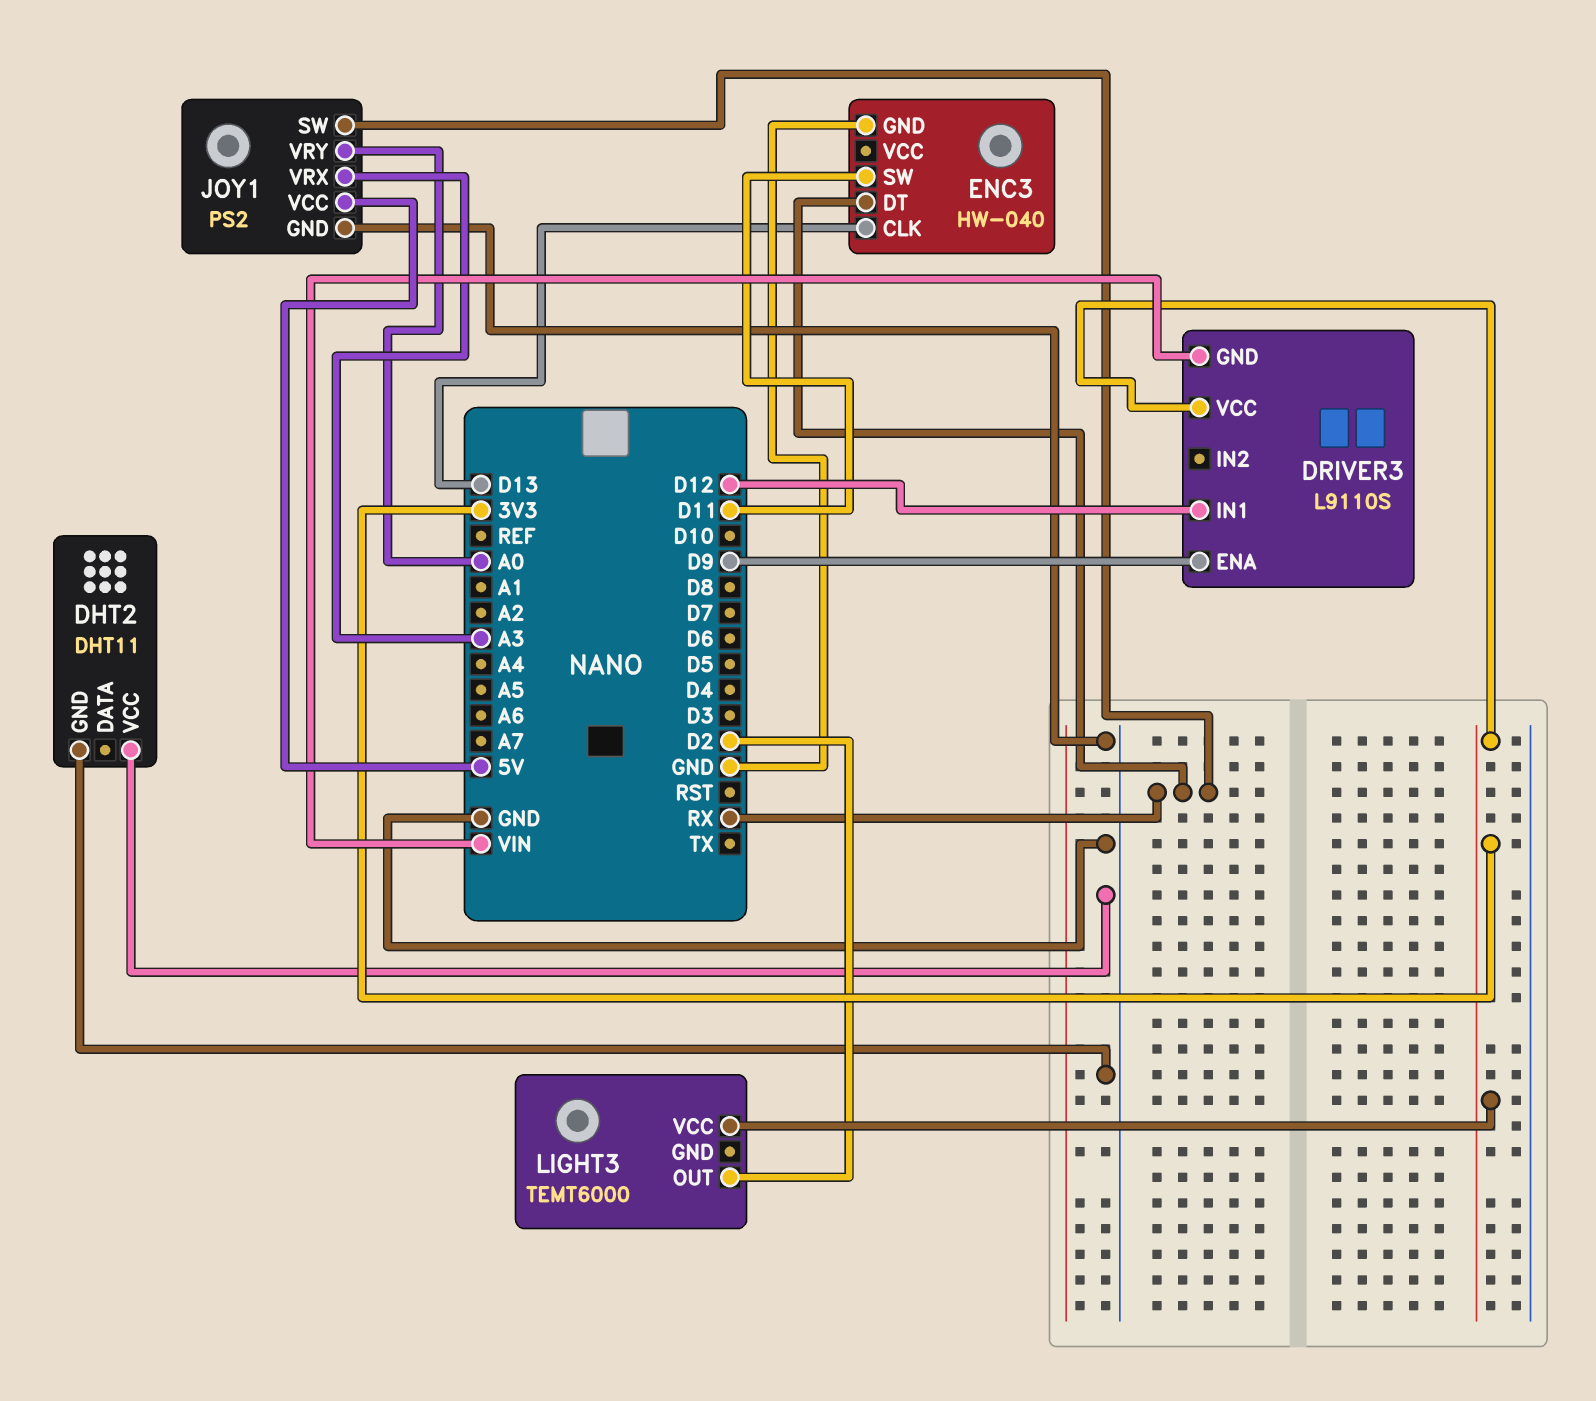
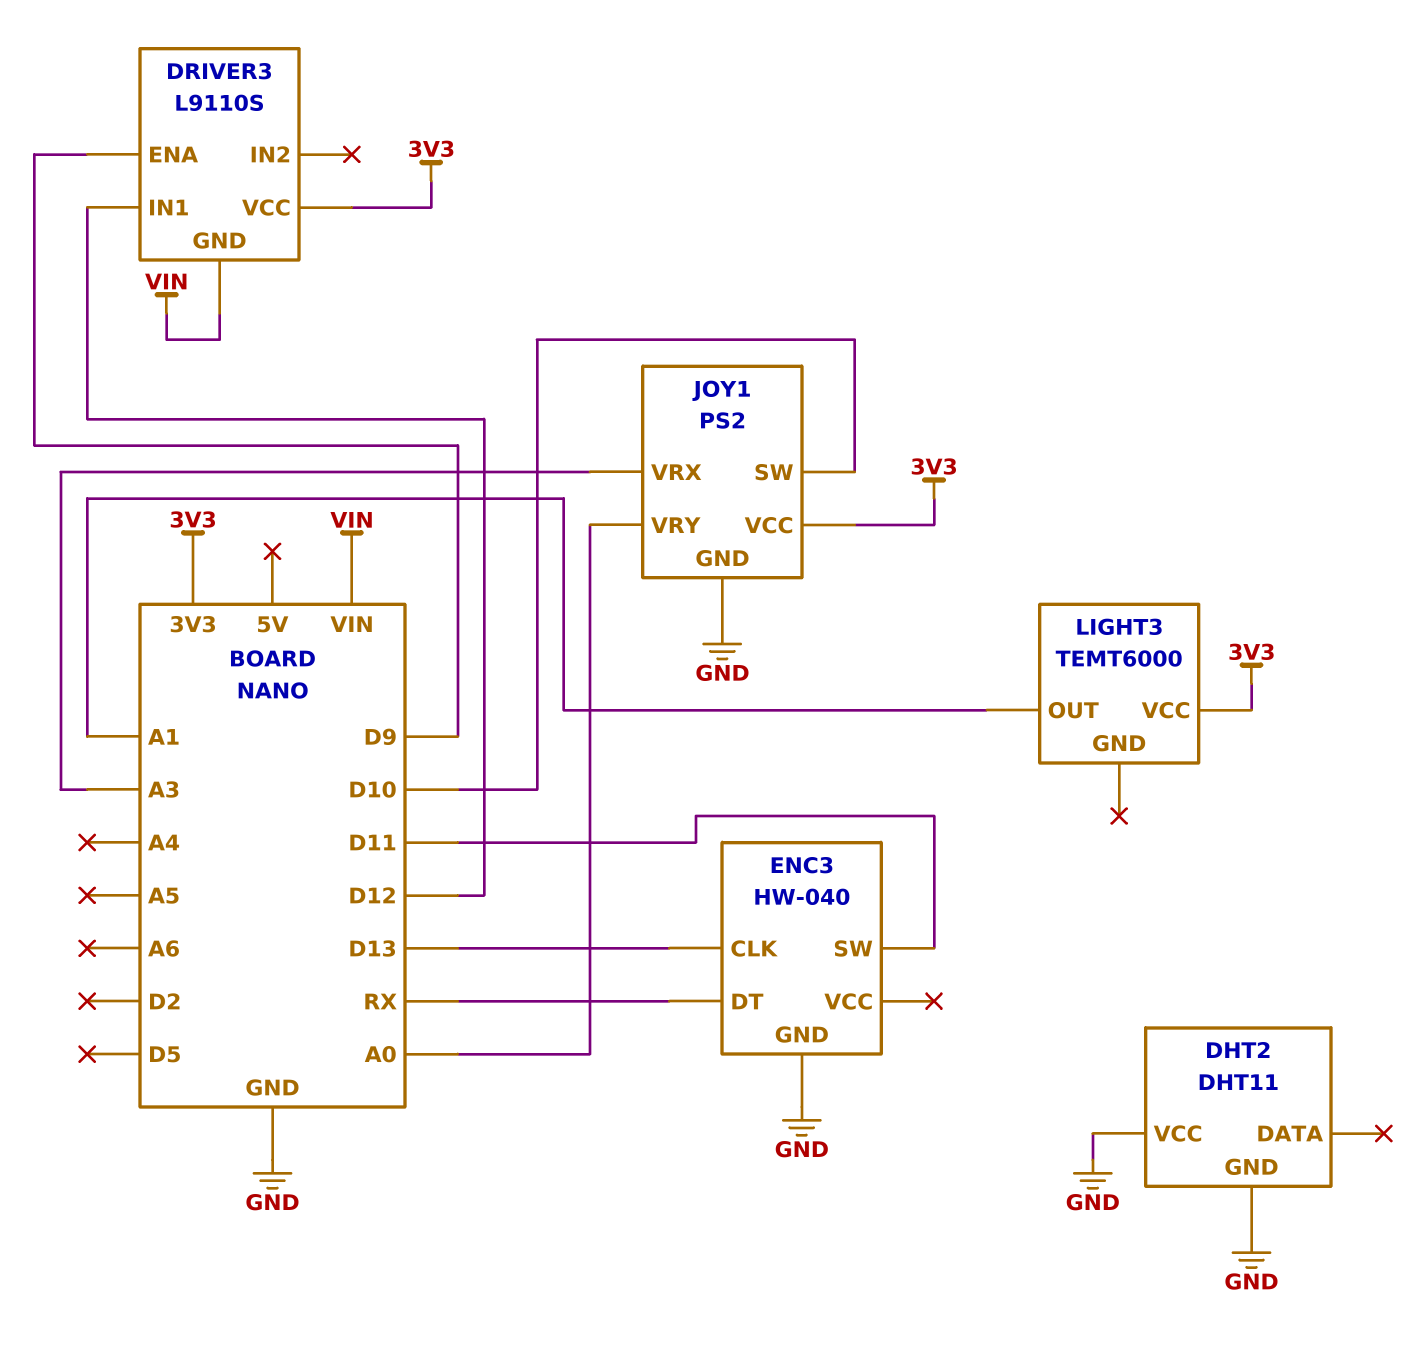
JOY1 pin SW: RX -> D10
JOY1 pin VCC: 5V -> 3V3
LIGHT3 pin OUT: D2 -> A1

